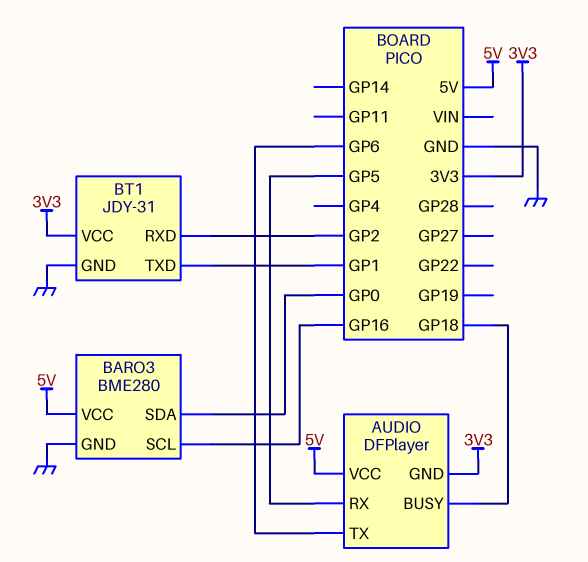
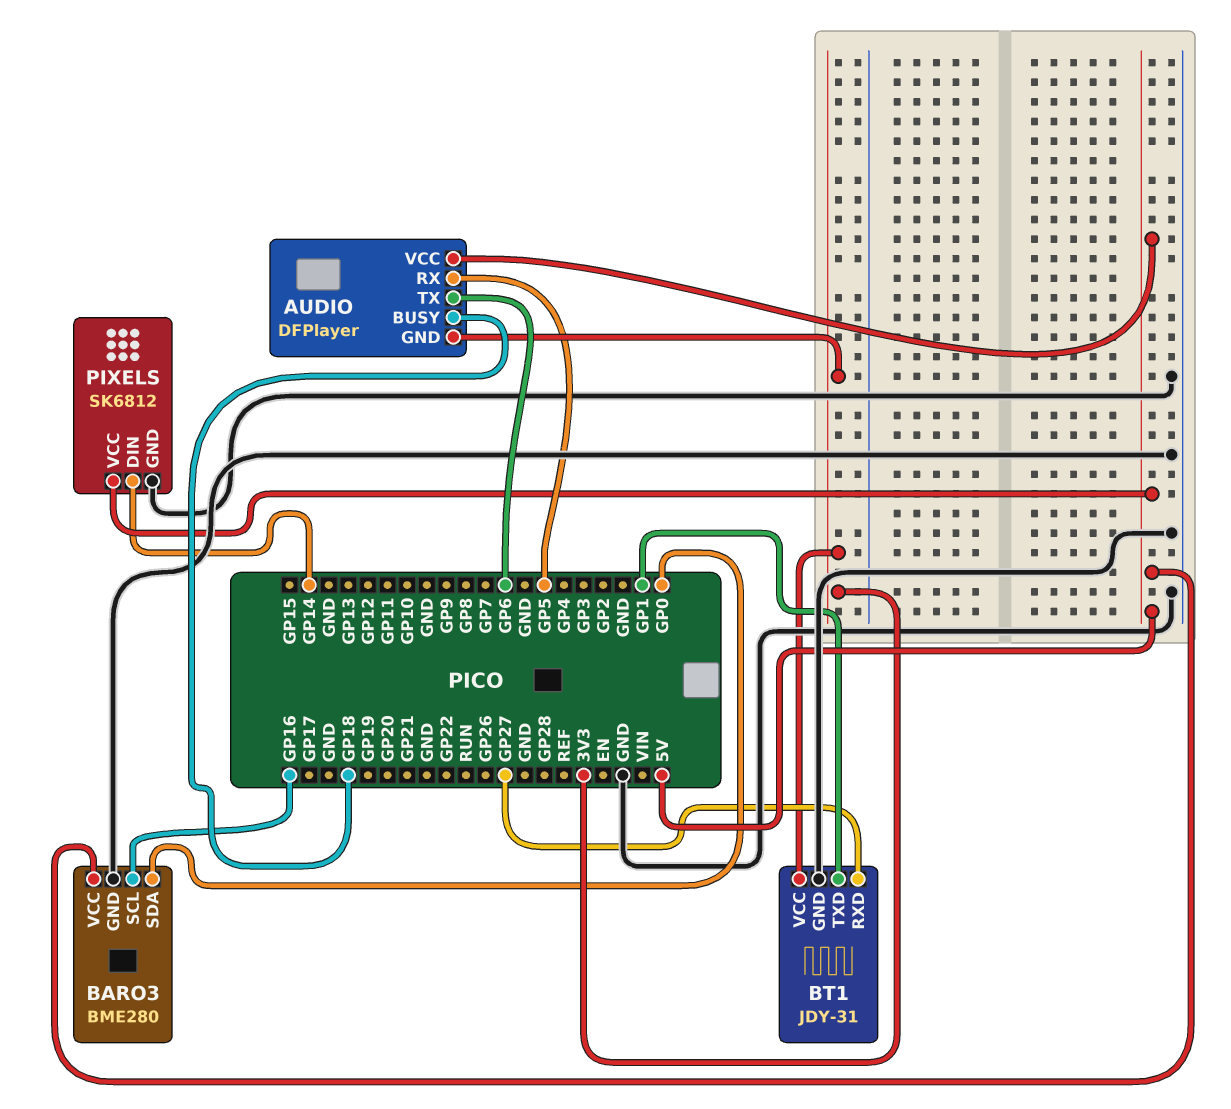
BT1 pin RXD: GP2 -> GP27
PIXELS: none -> SK6812
PIXELS pin DIN: none -> GP14
PIXELS pin GND: none -> GND
PIXELS pin VCC: none -> 5V

